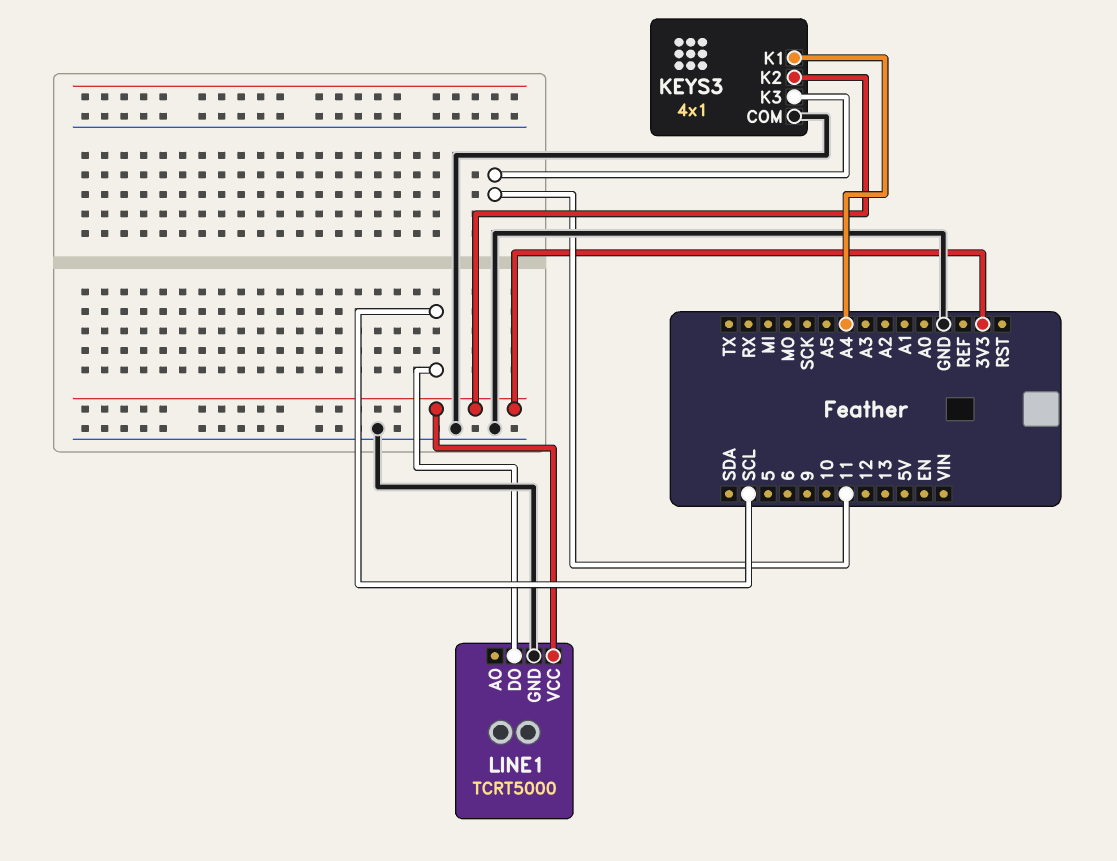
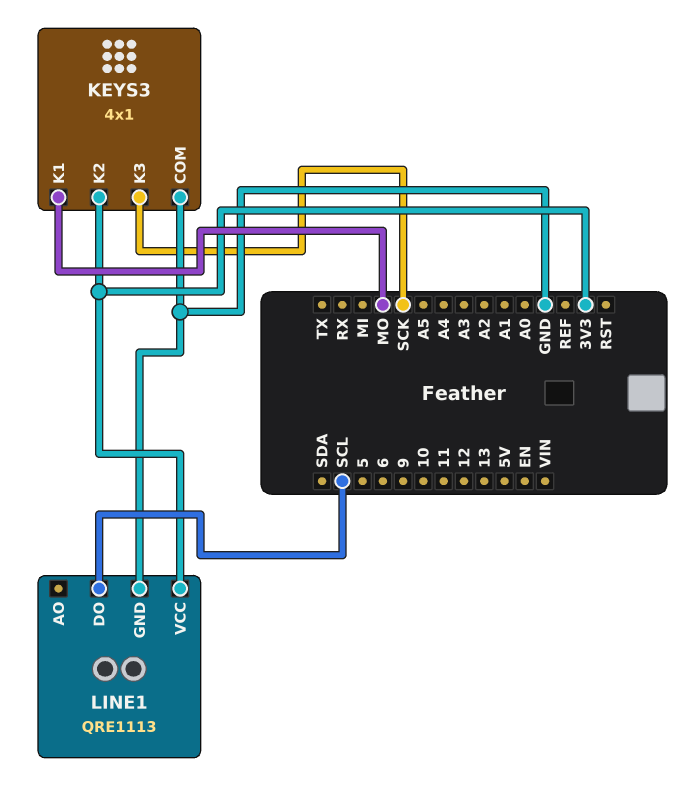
KEYS3 pin K1: A4 -> MO
KEYS3 pin K3: 11 -> SCK
LINE1: TCRT5000 -> QRE1113

